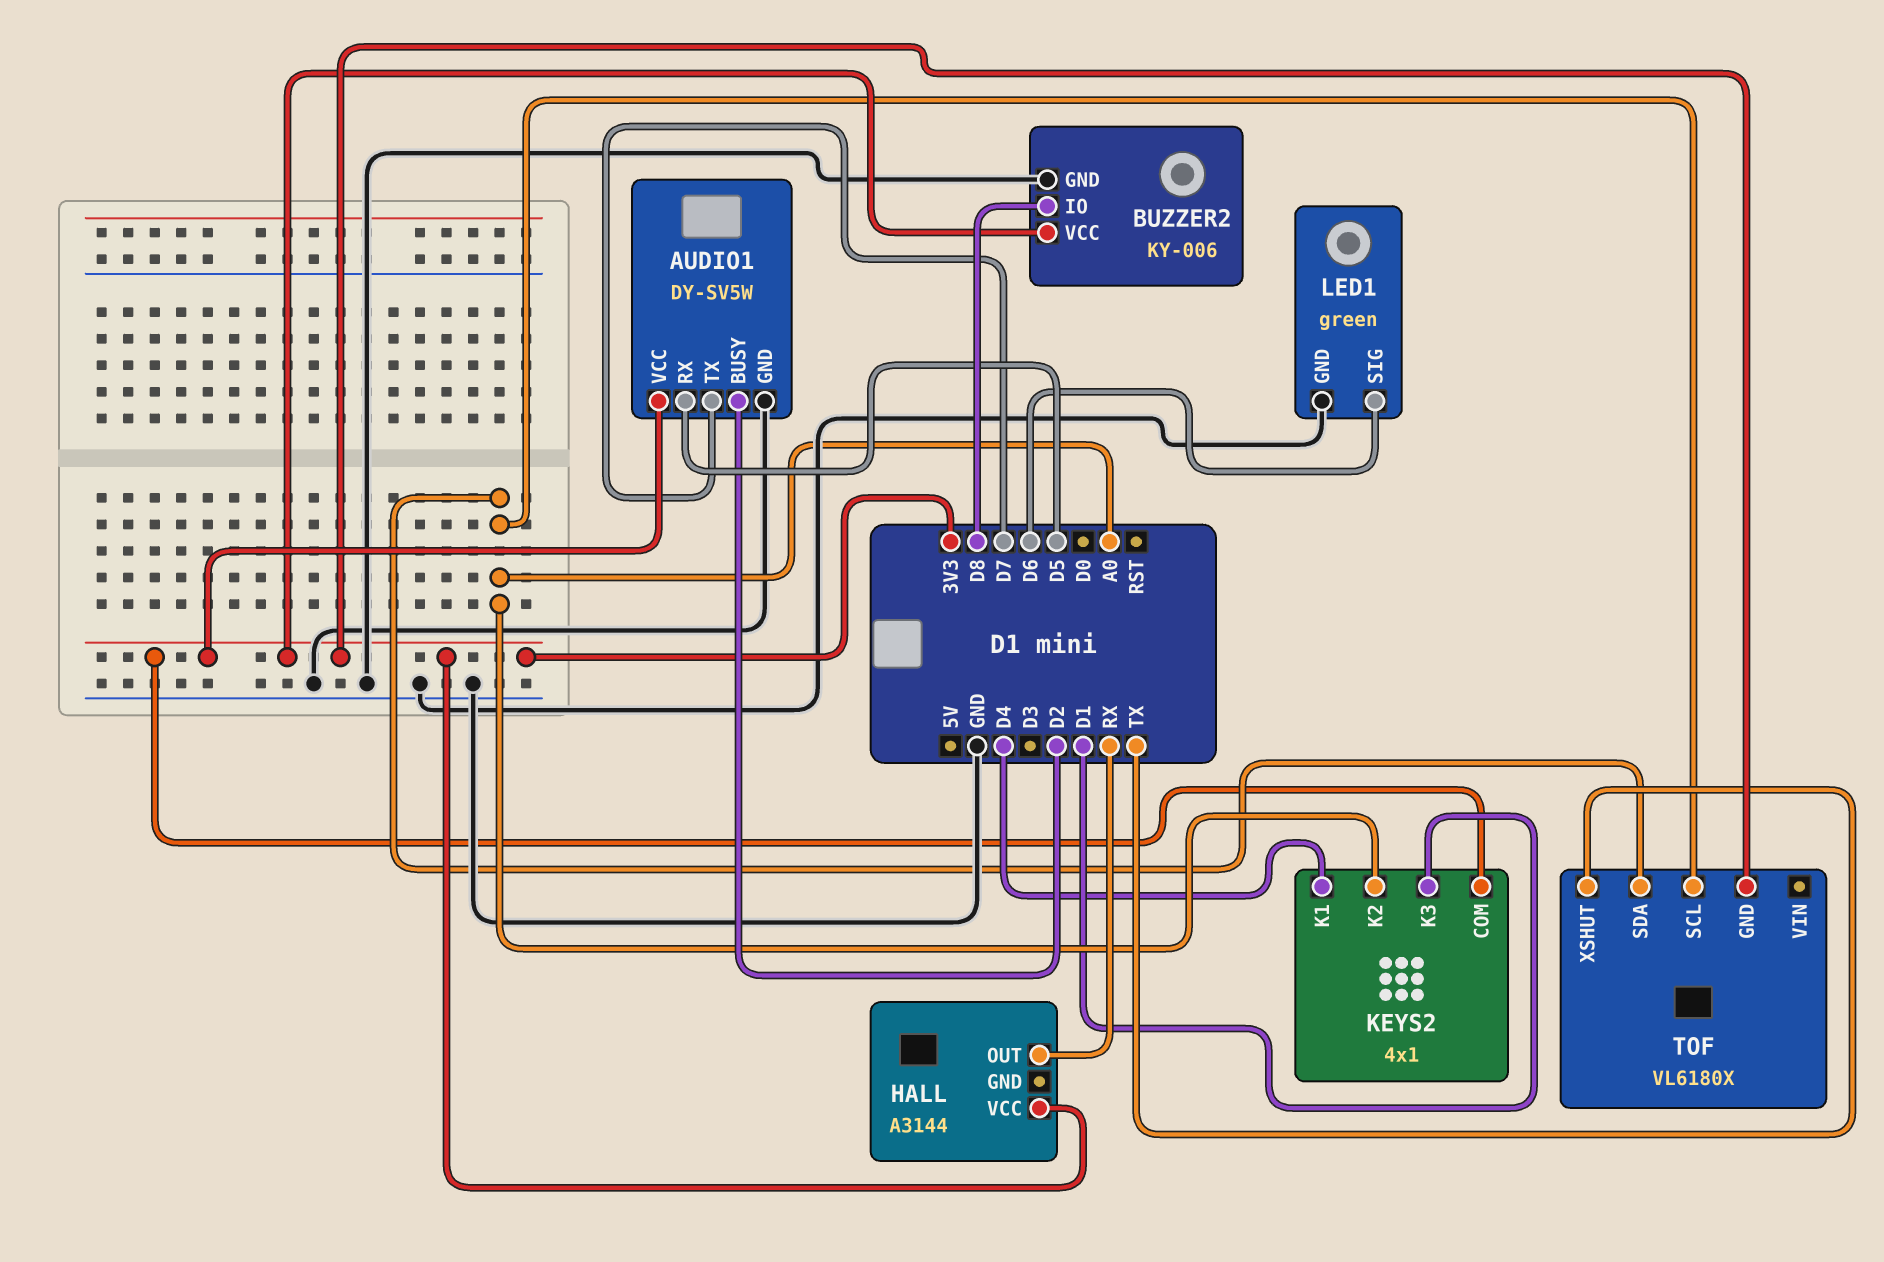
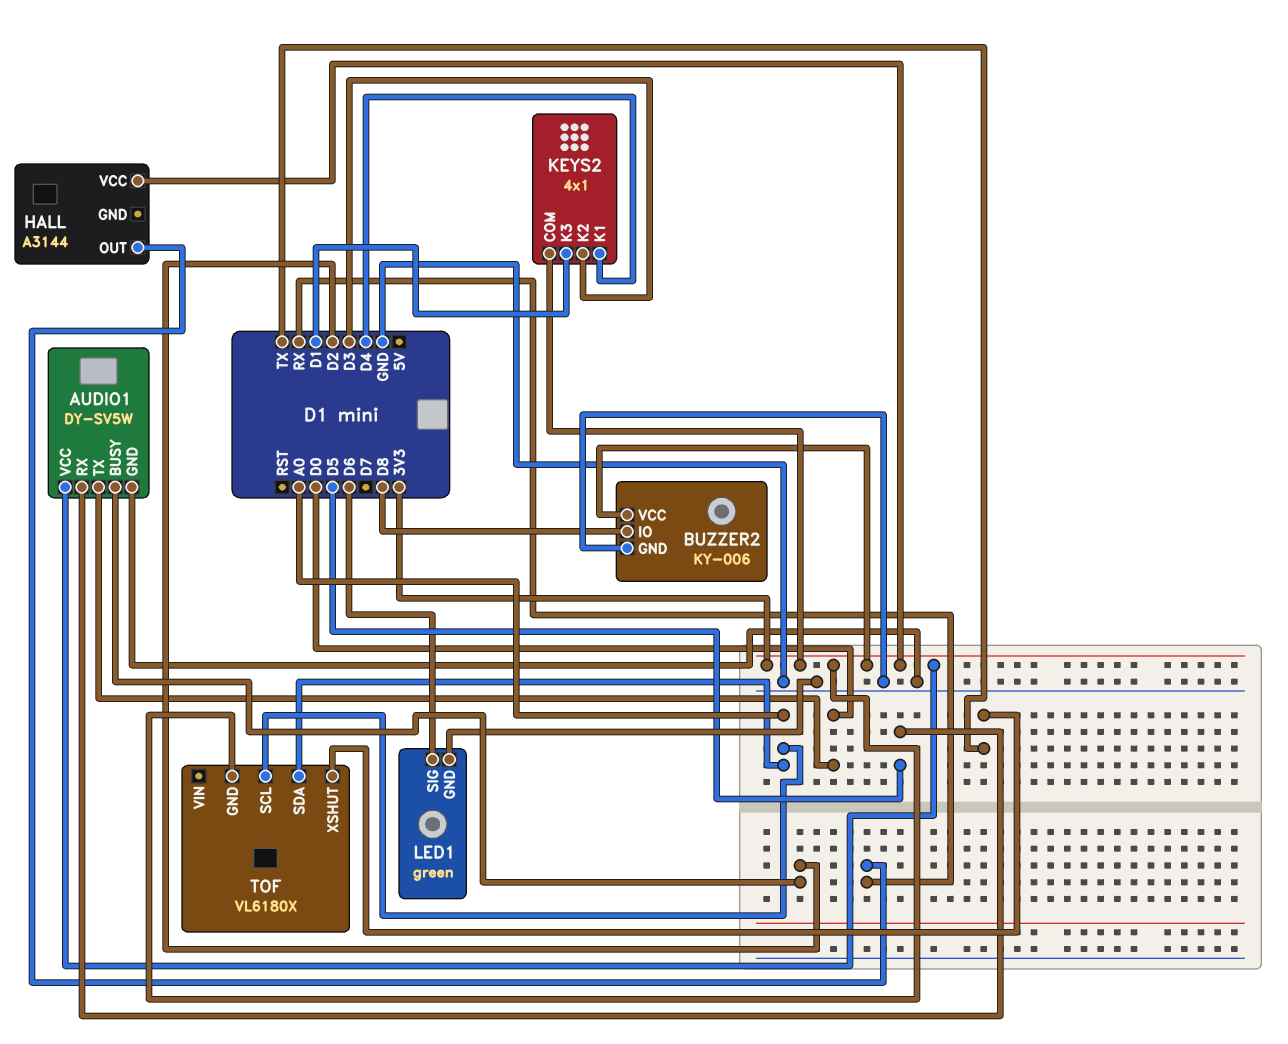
AUDIO1 pin TX: D7 -> D0
KEYS2 pin K2: A0 -> D3

